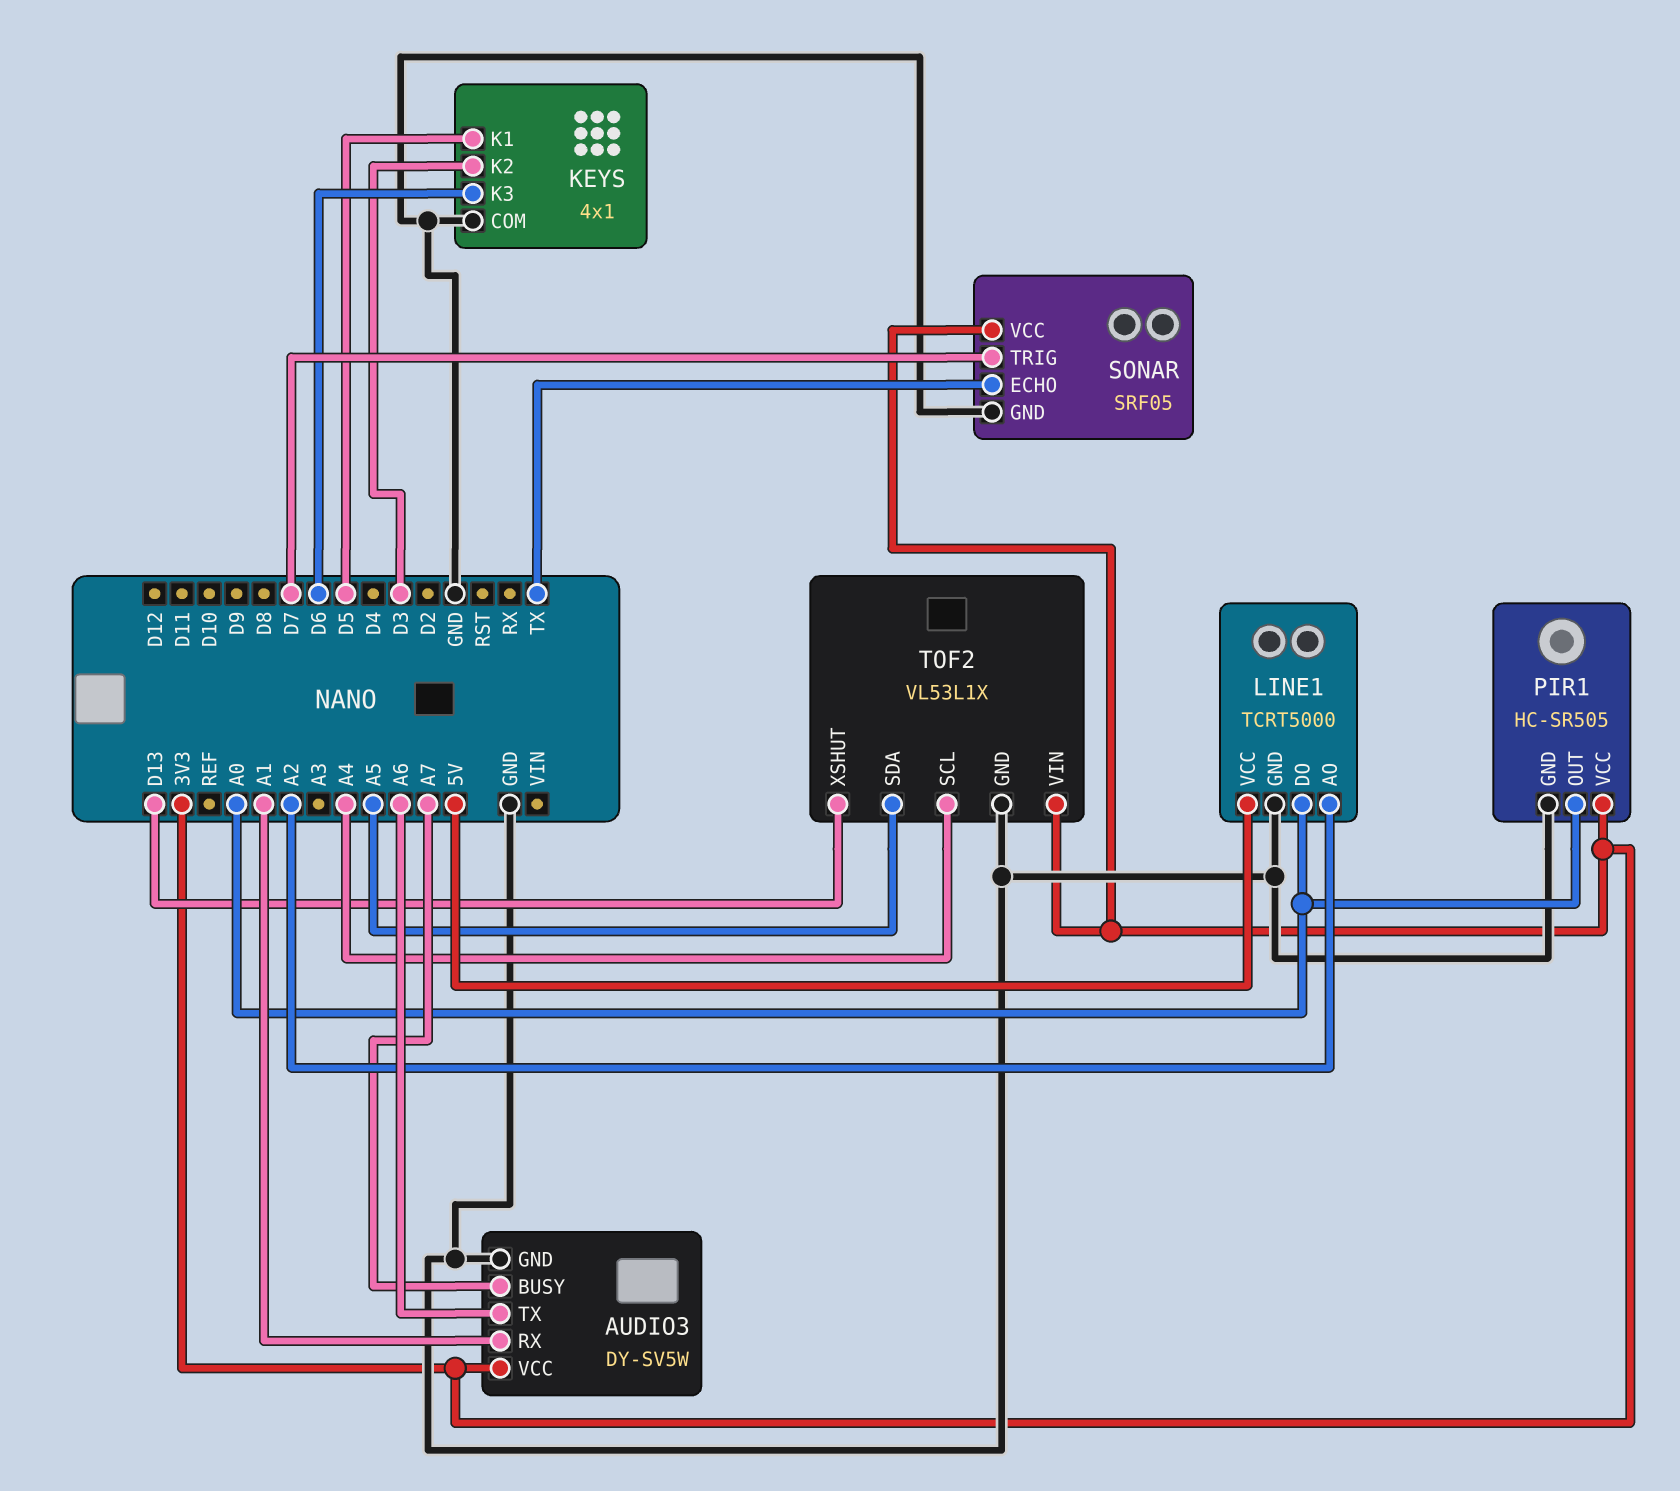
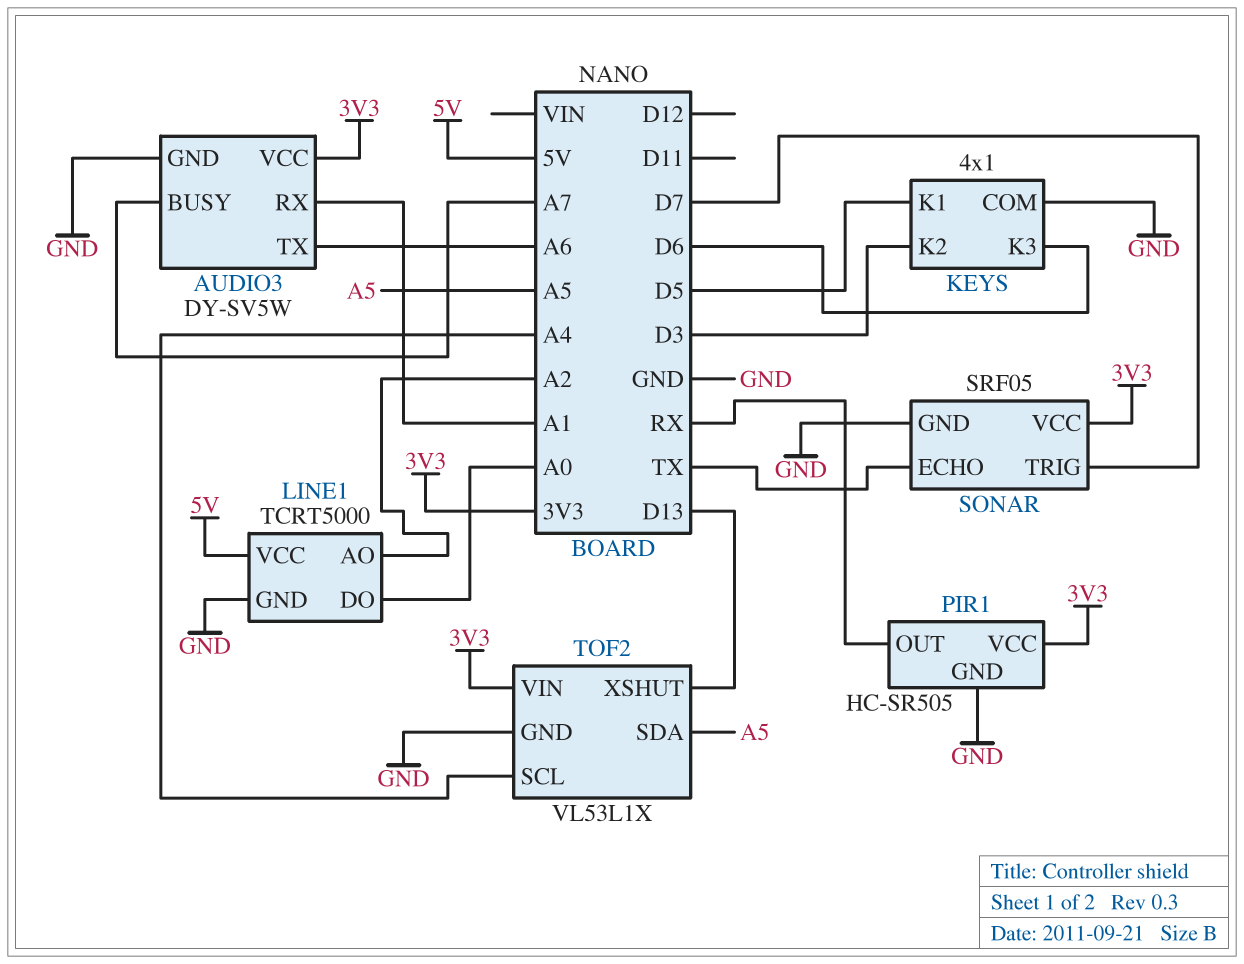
PIR1 pin OUT: A0 -> RX

